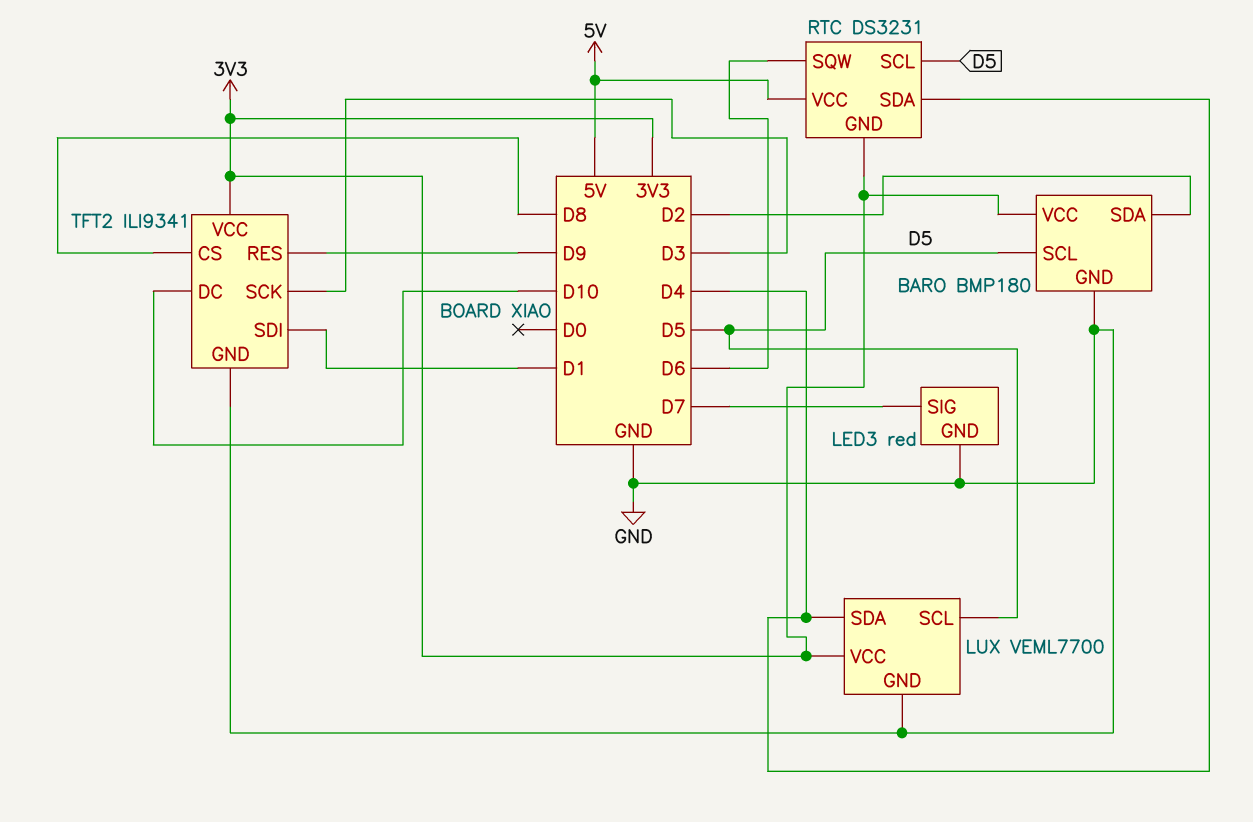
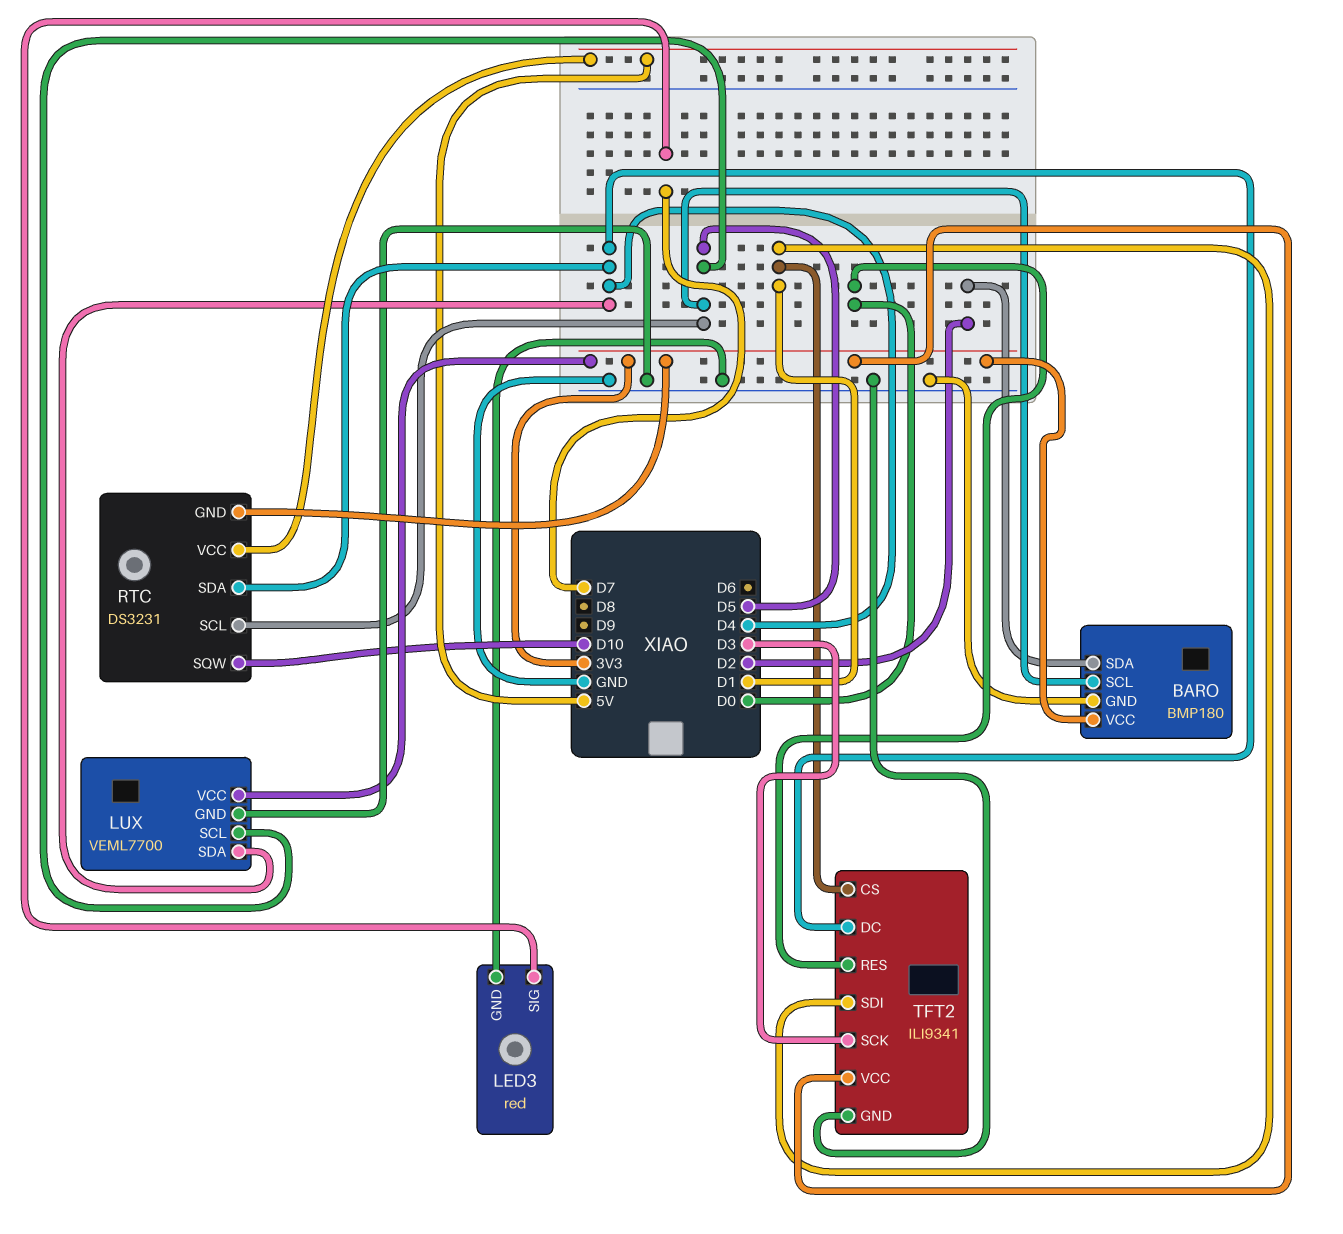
RTC pin SQW: D6 -> D10
TFT2 pin CS: D8 -> D1
TFT2 pin DC: D10 -> D4
TFT2 pin RES: D9 -> D0

